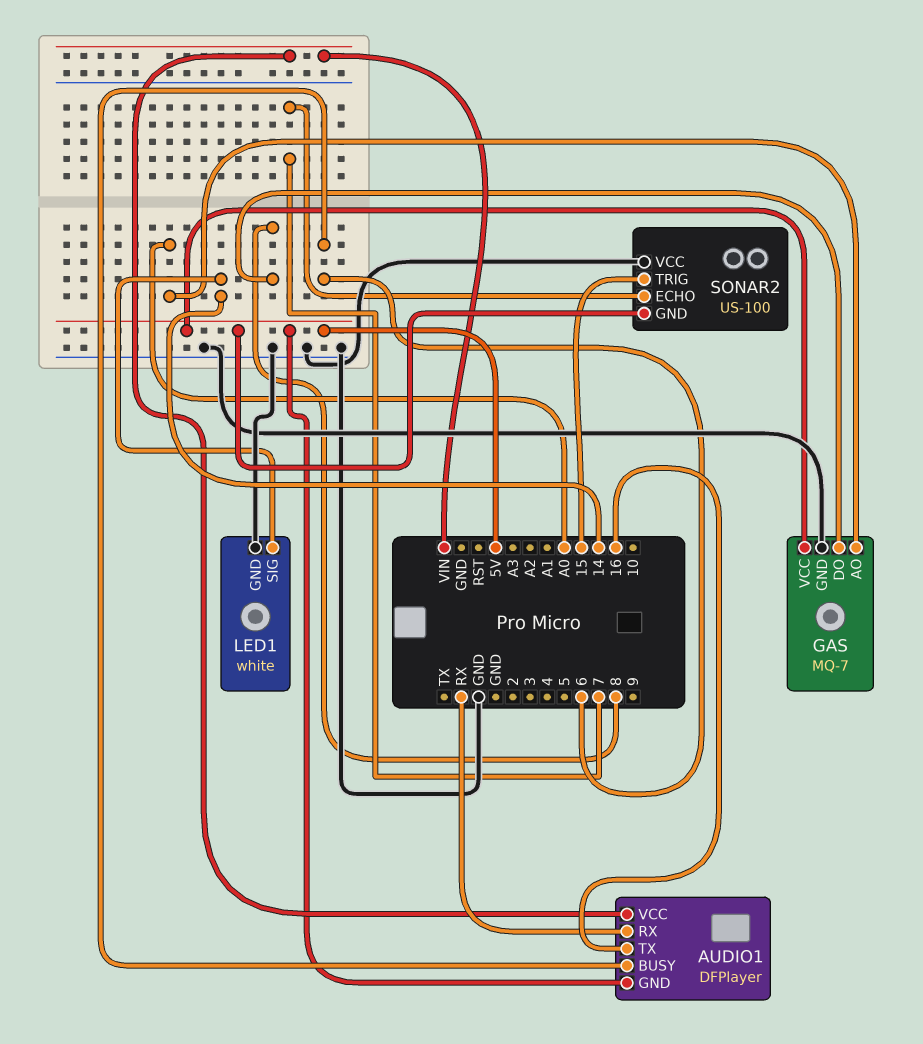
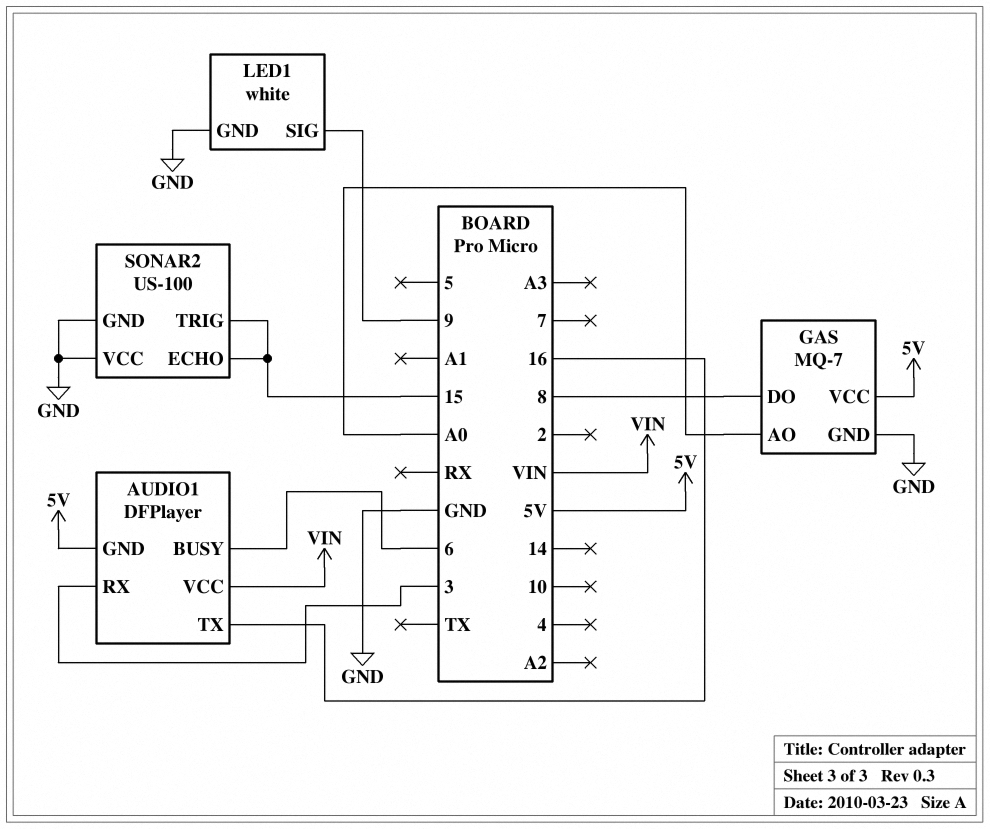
AUDIO1 pin RX: RX -> 3
LED1 pin SIG: 14 -> 9
SONAR2 pin ECHO: 7 -> 15
SONAR2 pin GND: 5V -> GND

